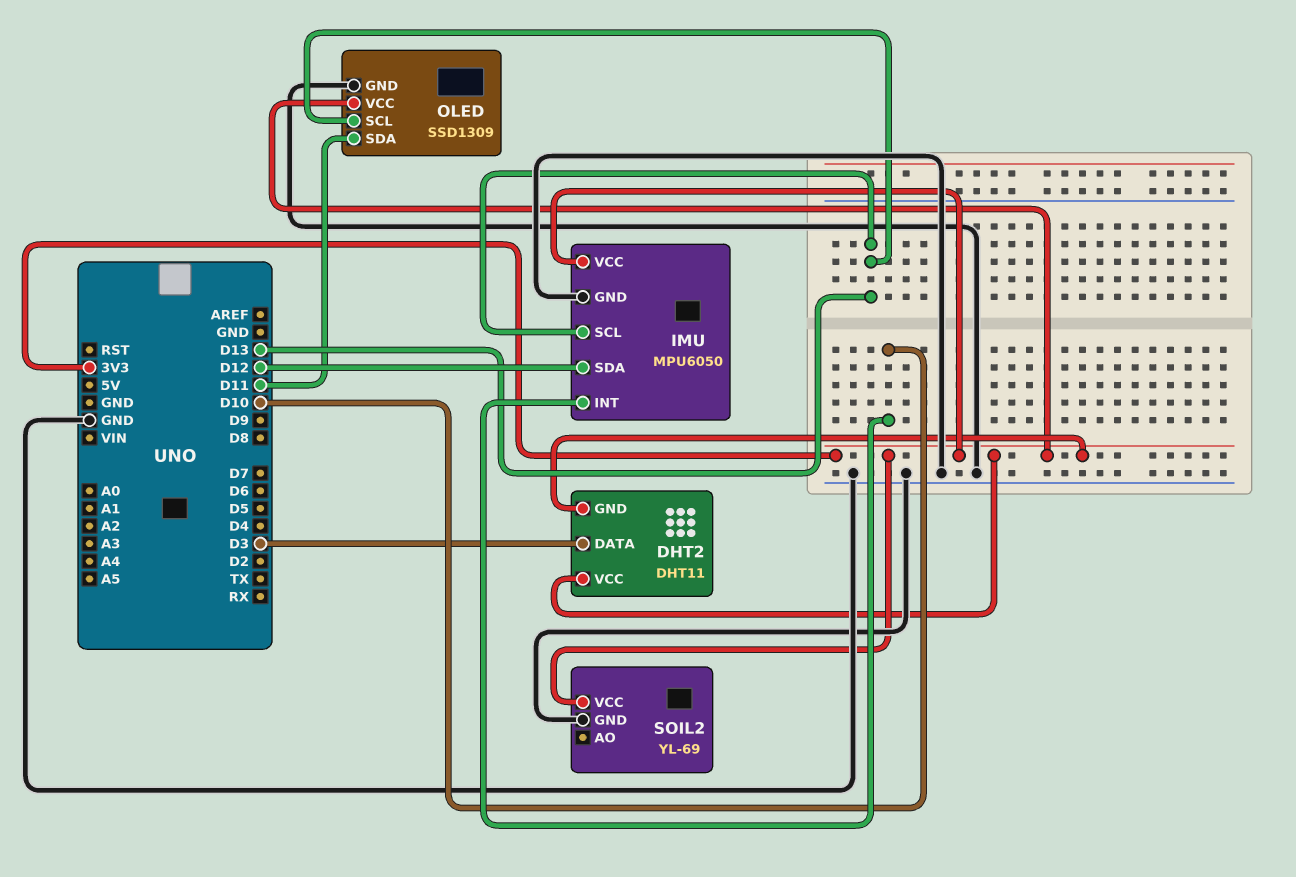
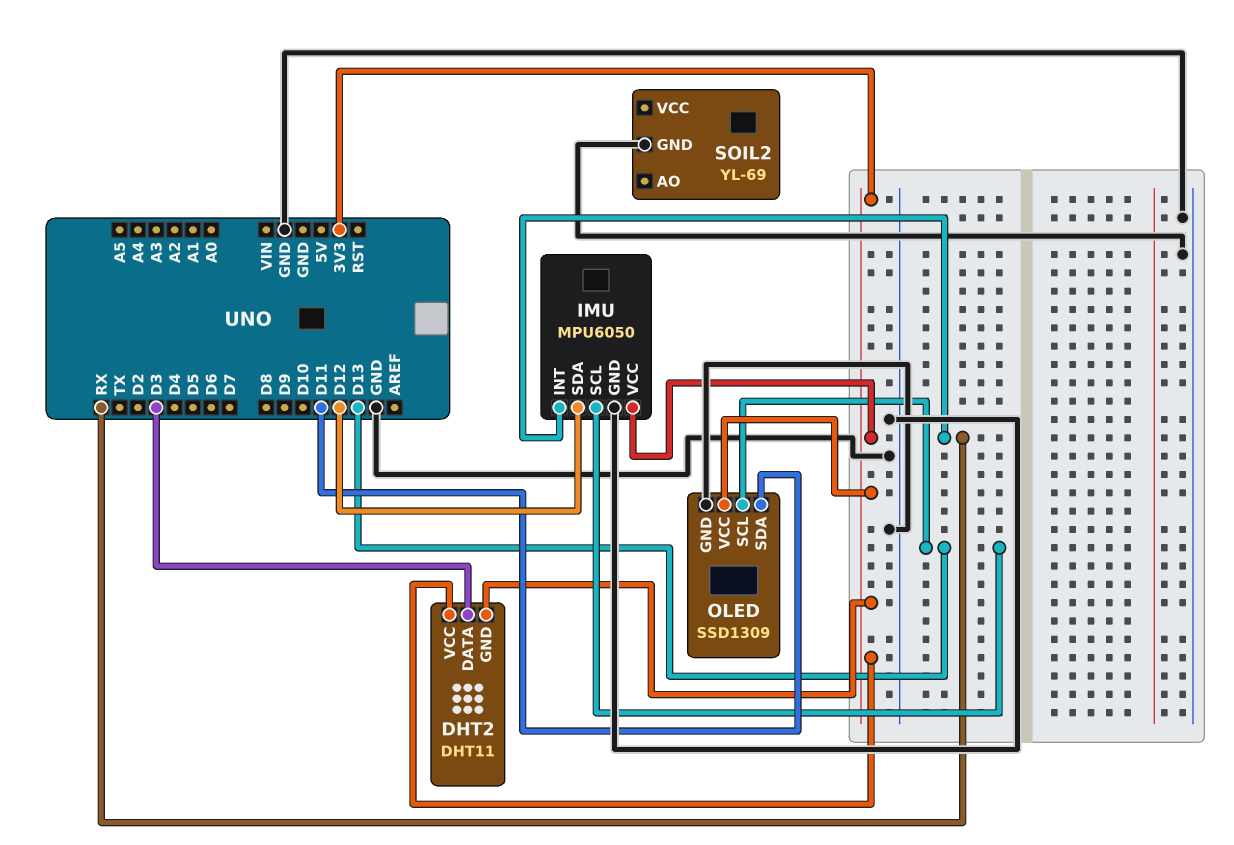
IMU pin INT: D10 -> RX
SOIL2 pin VCC: 3V3 -> none

